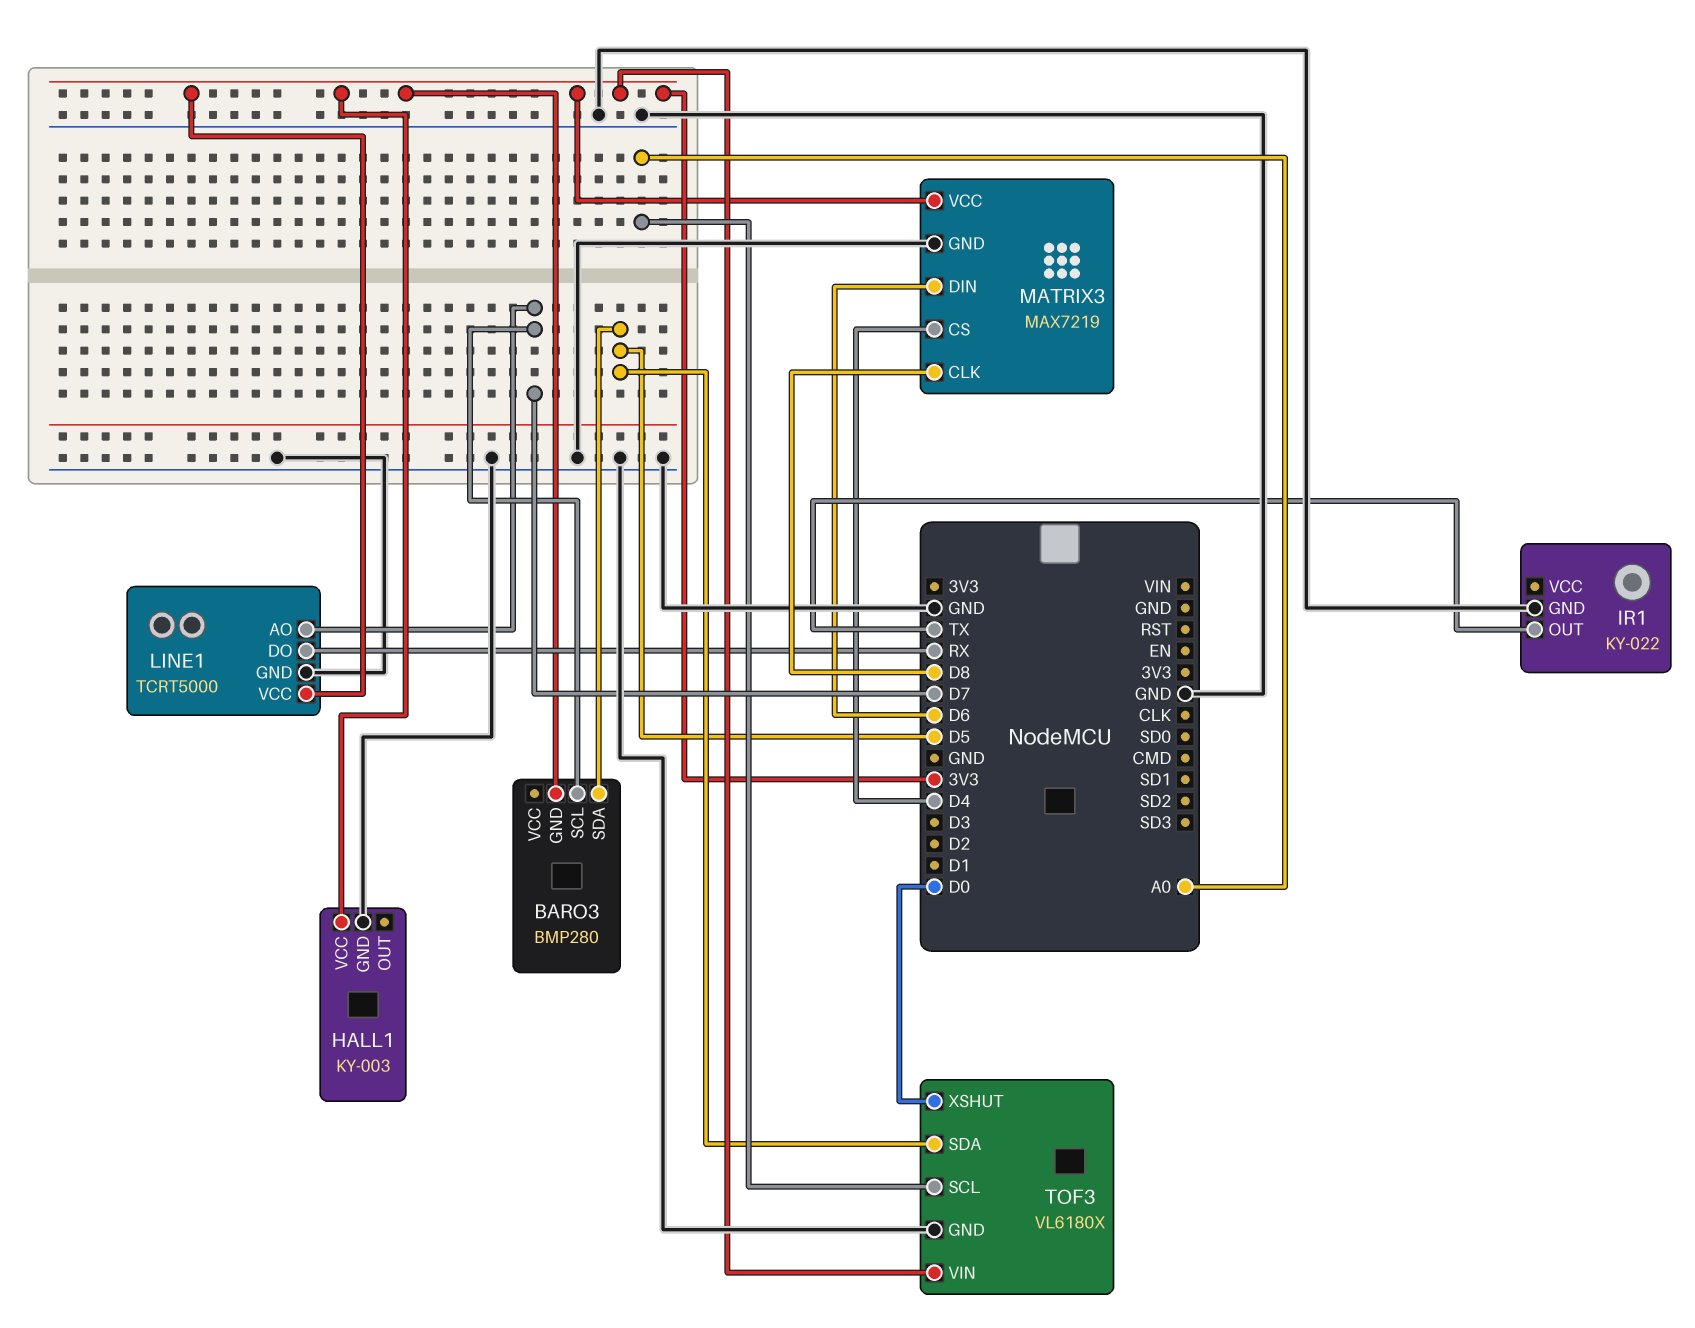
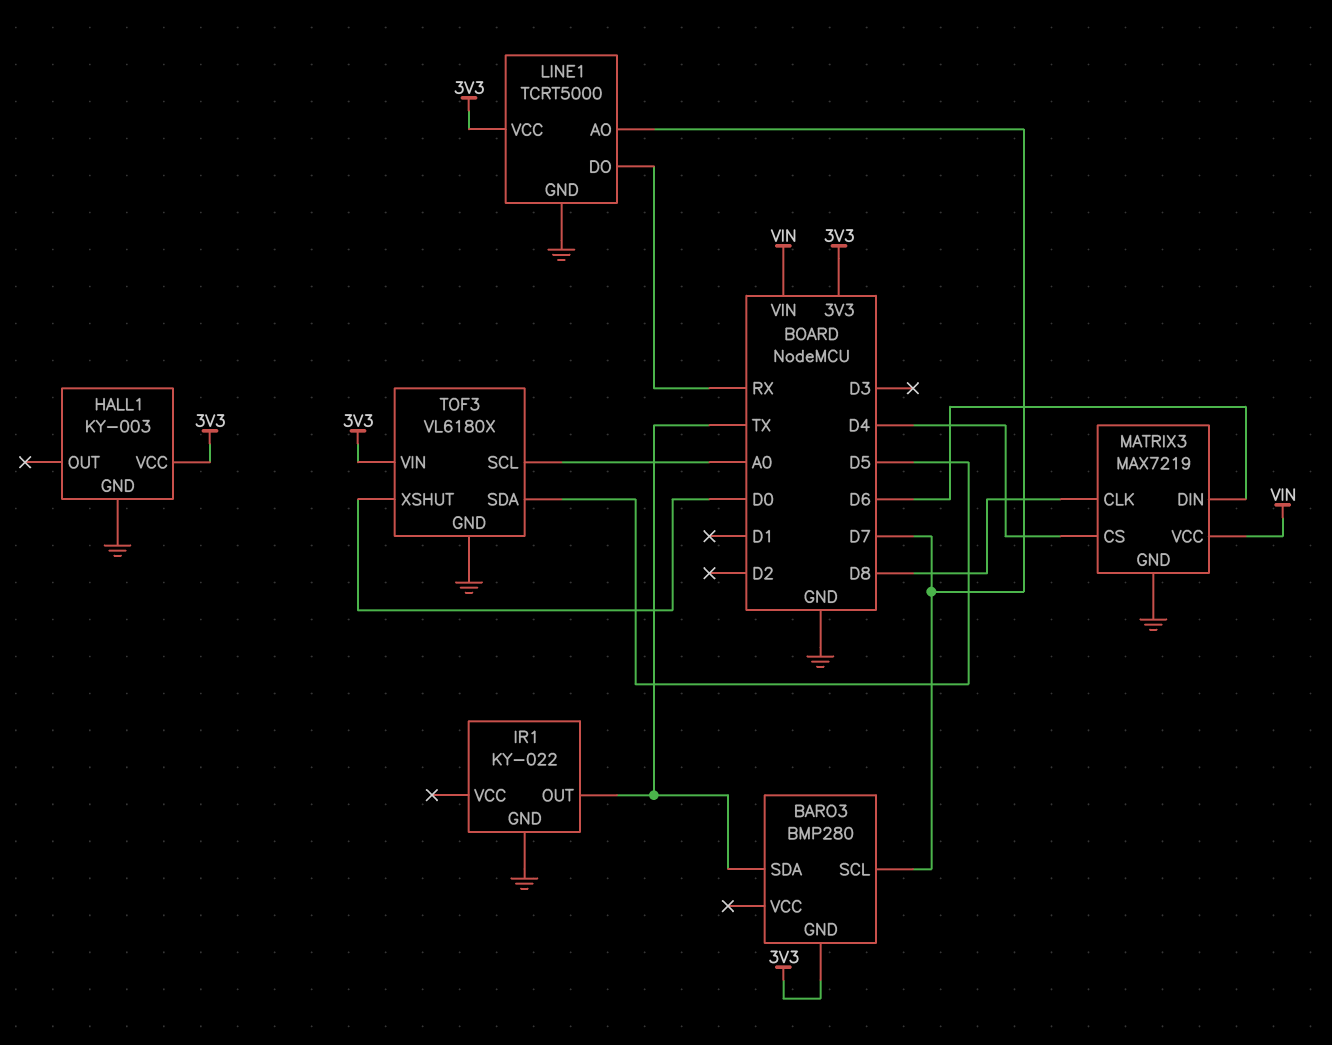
BARO3 pin SDA: D5 -> TX
MATRIX3 pin VCC: 3V3 -> VIN

